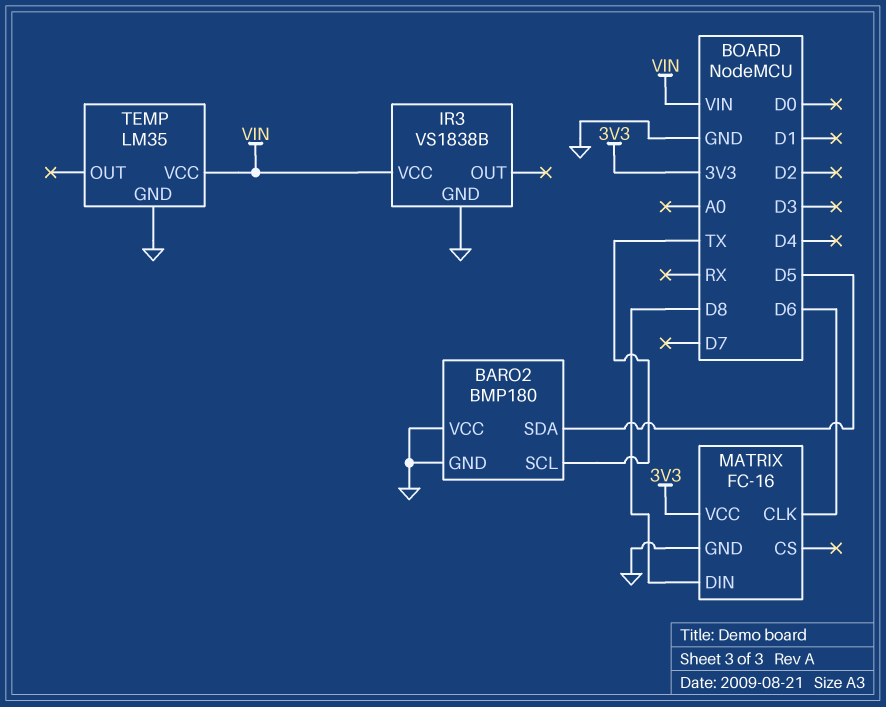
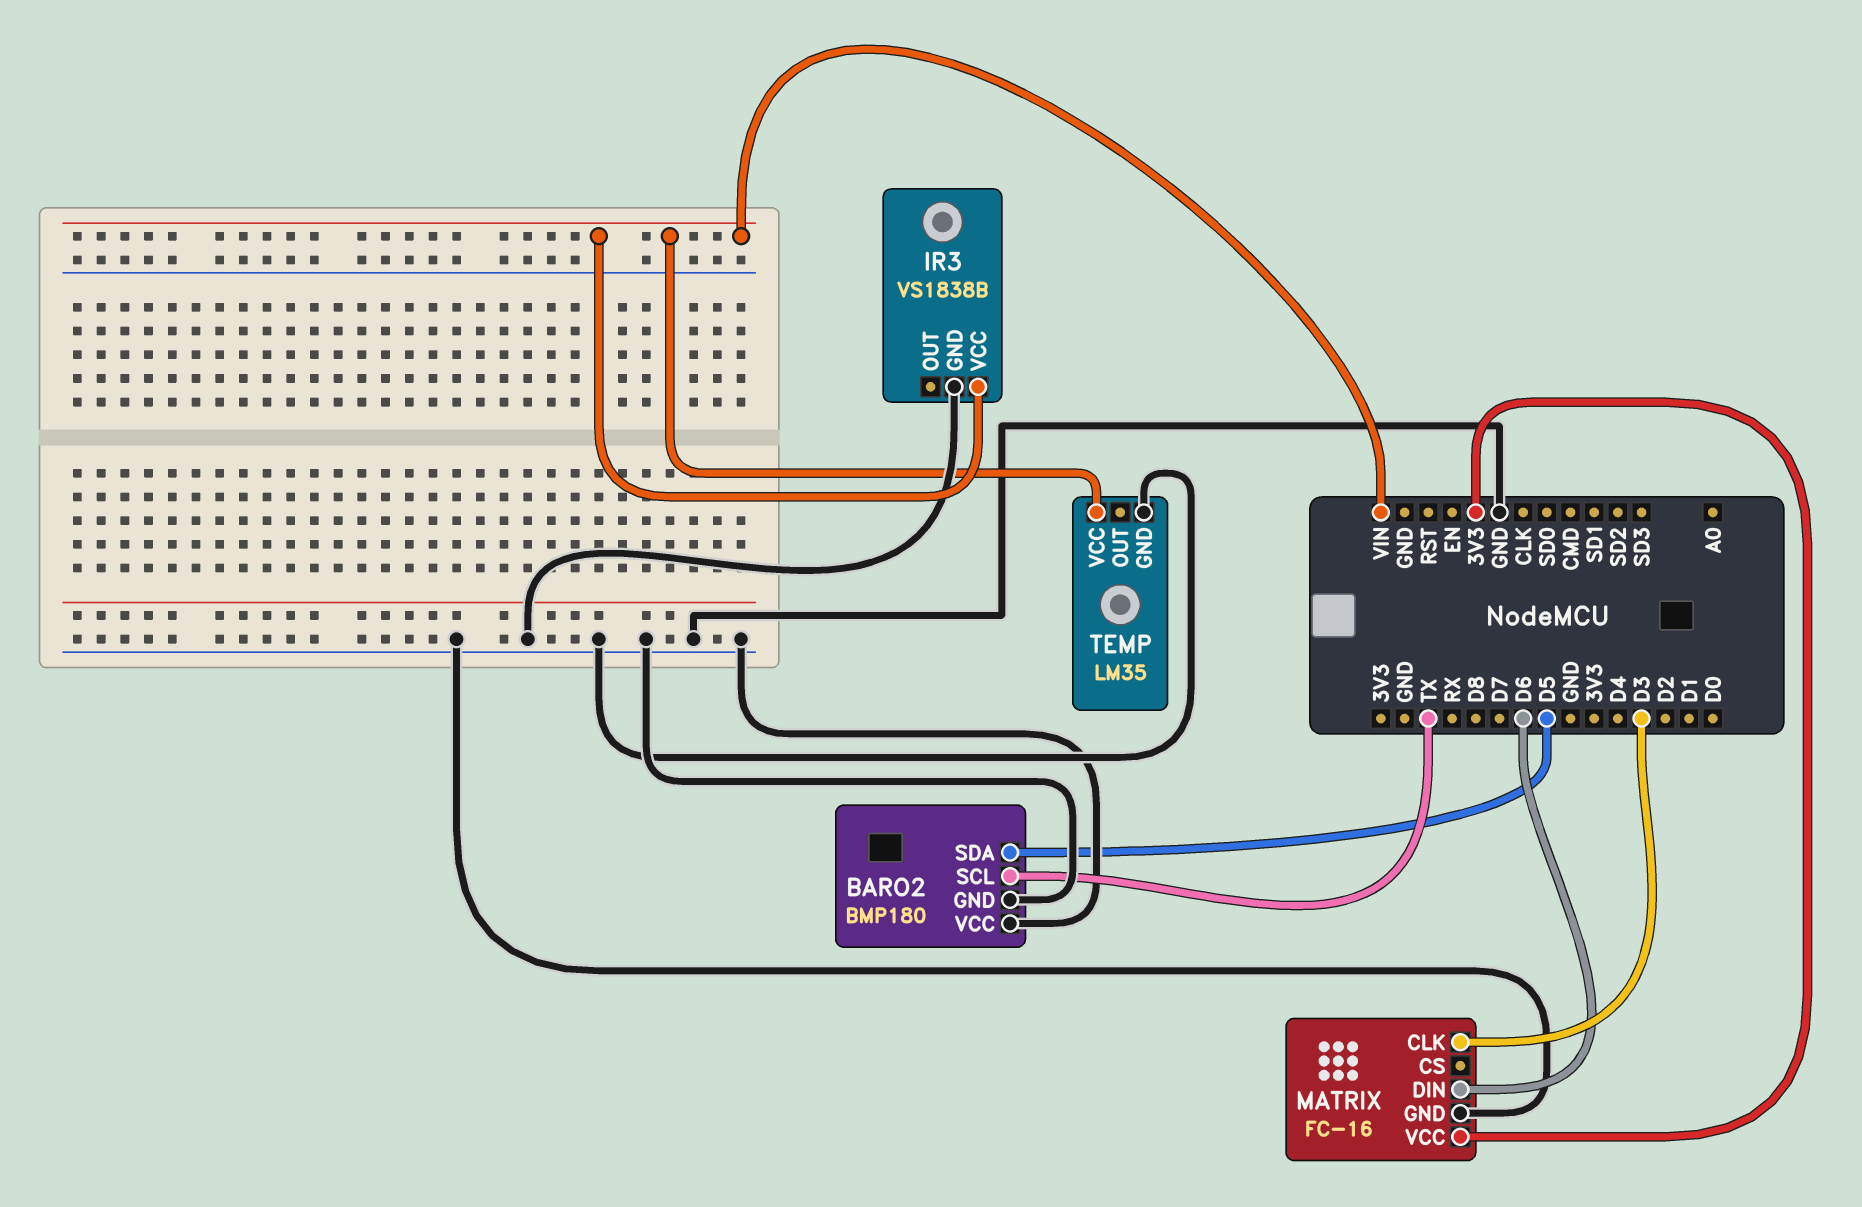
MATRIX pin CLK: D6 -> D3
MATRIX pin DIN: D8 -> D6

